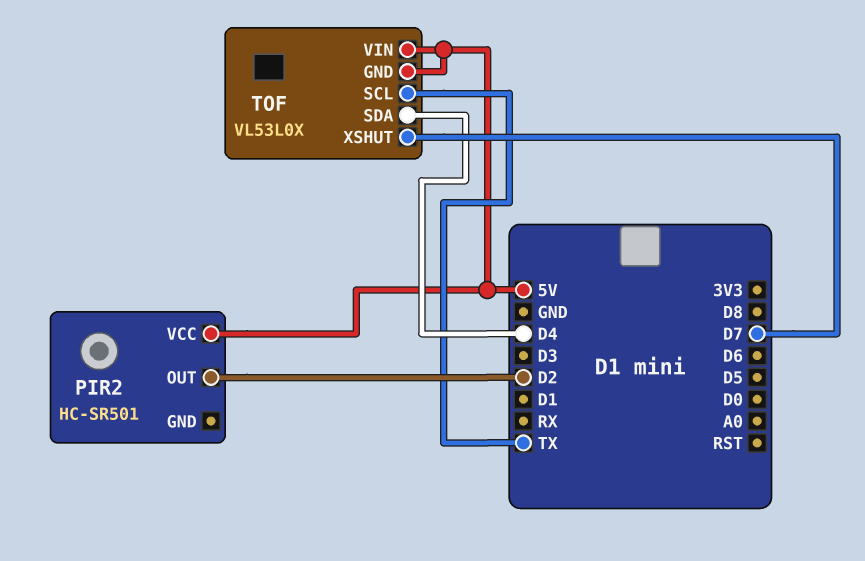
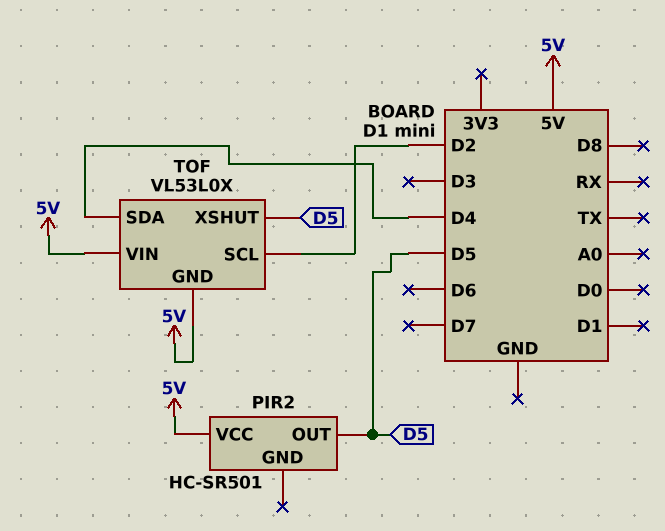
PIR2 pin OUT: D2 -> D5
TOF pin SCL: TX -> D2
TOF pin XSHUT: D7 -> D5

